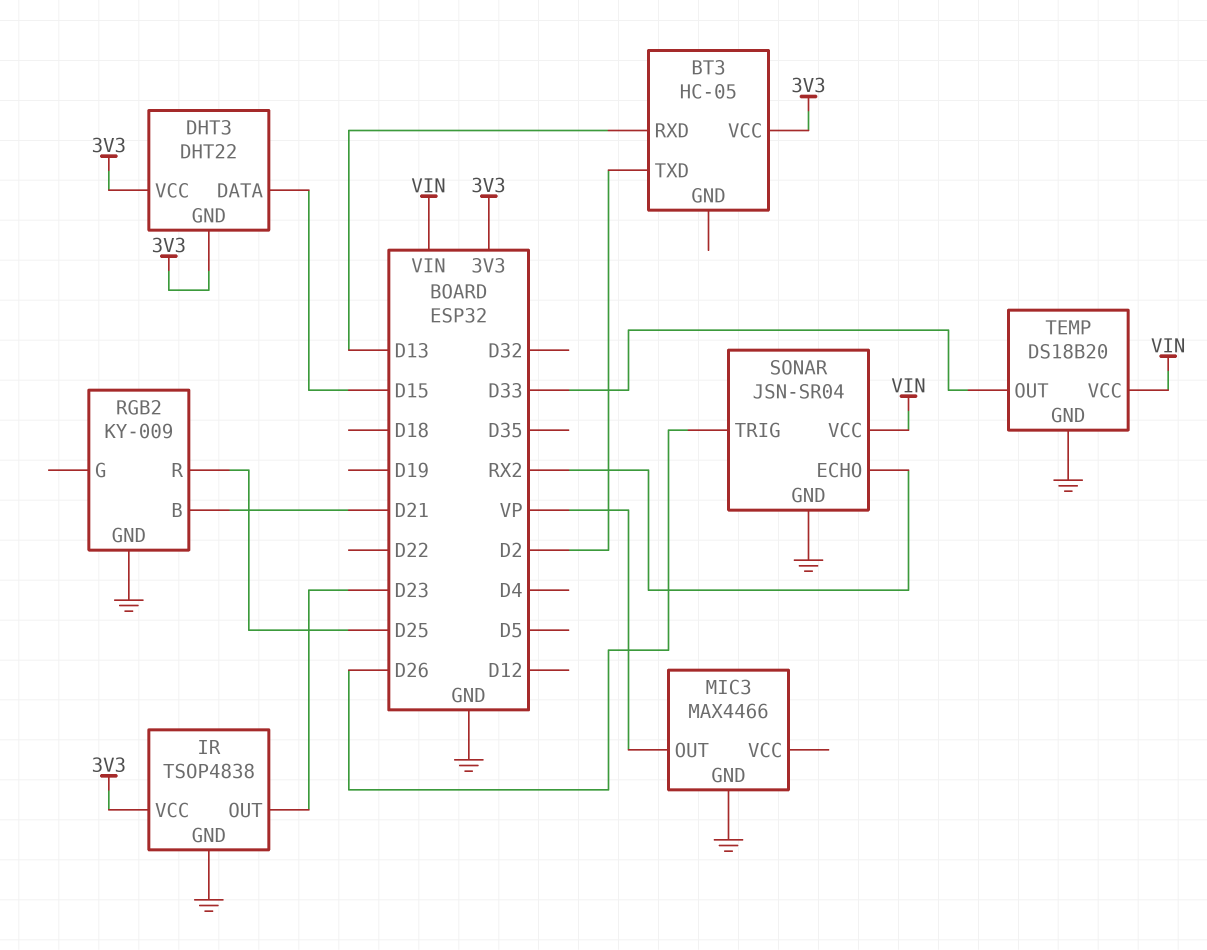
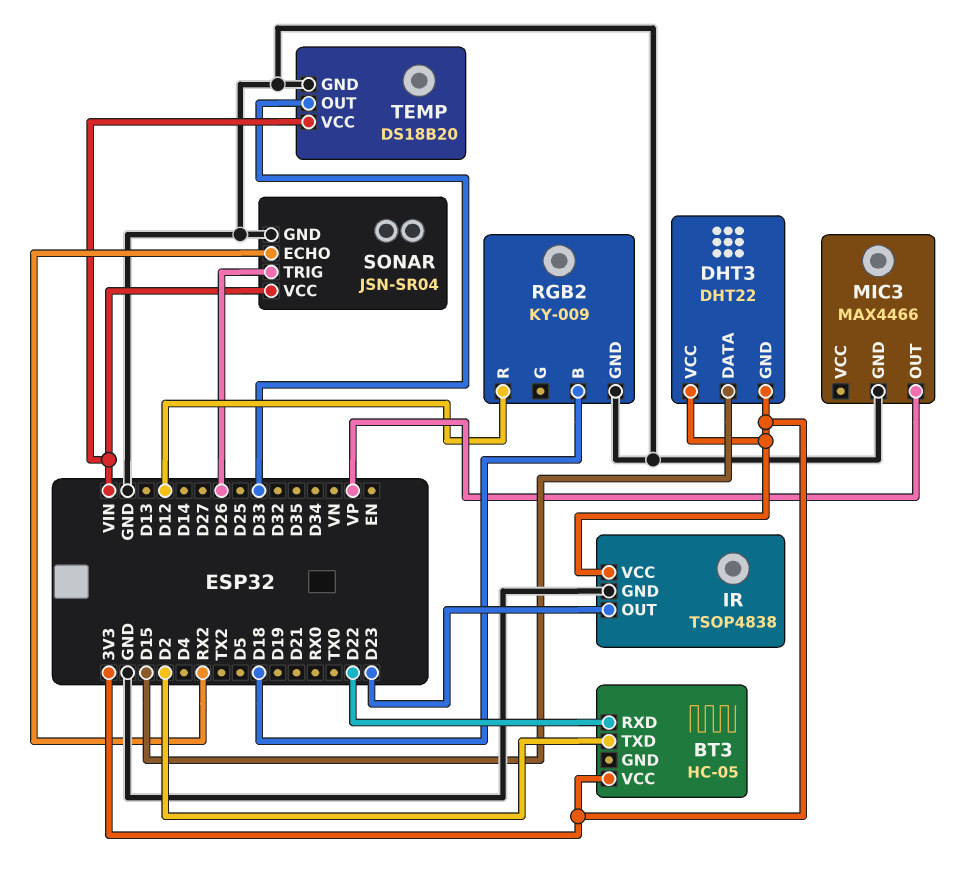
BT3 pin RXD: D13 -> D22
RGB2 pin B: D21 -> D18
RGB2 pin R: D25 -> D12

